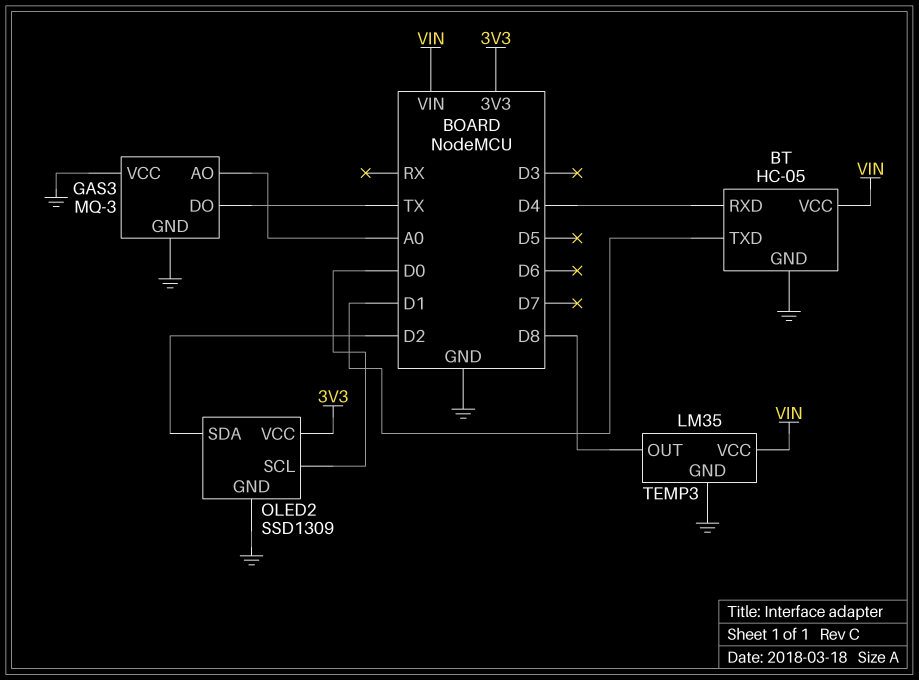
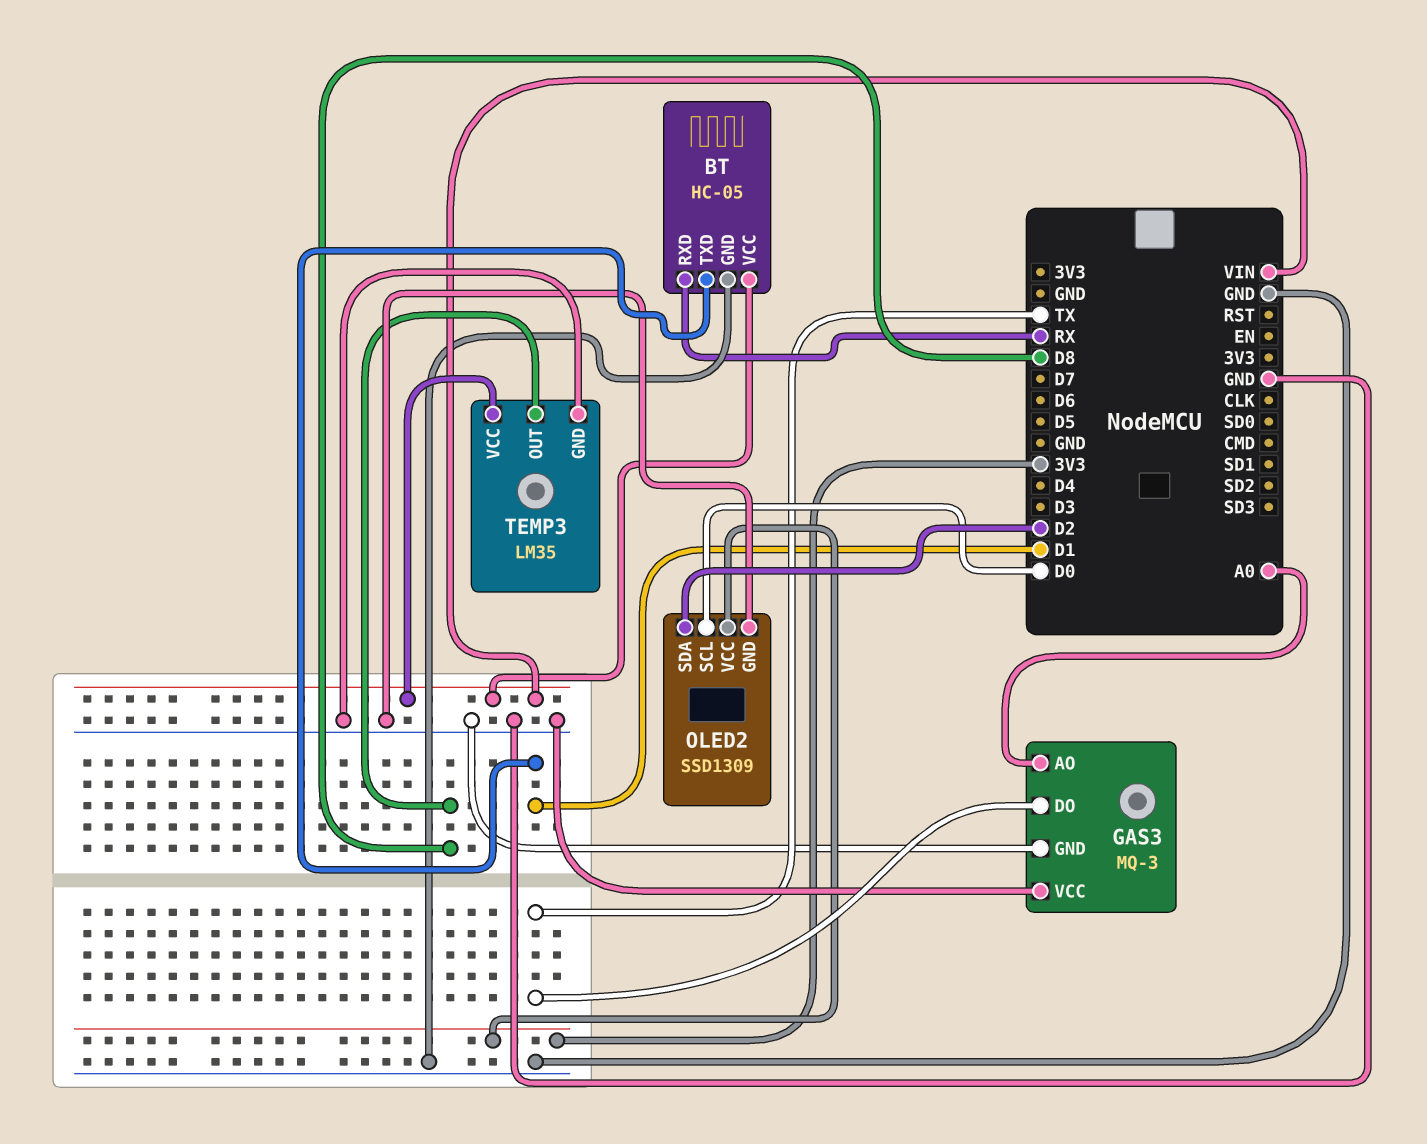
BT pin RXD: D4 -> RX

